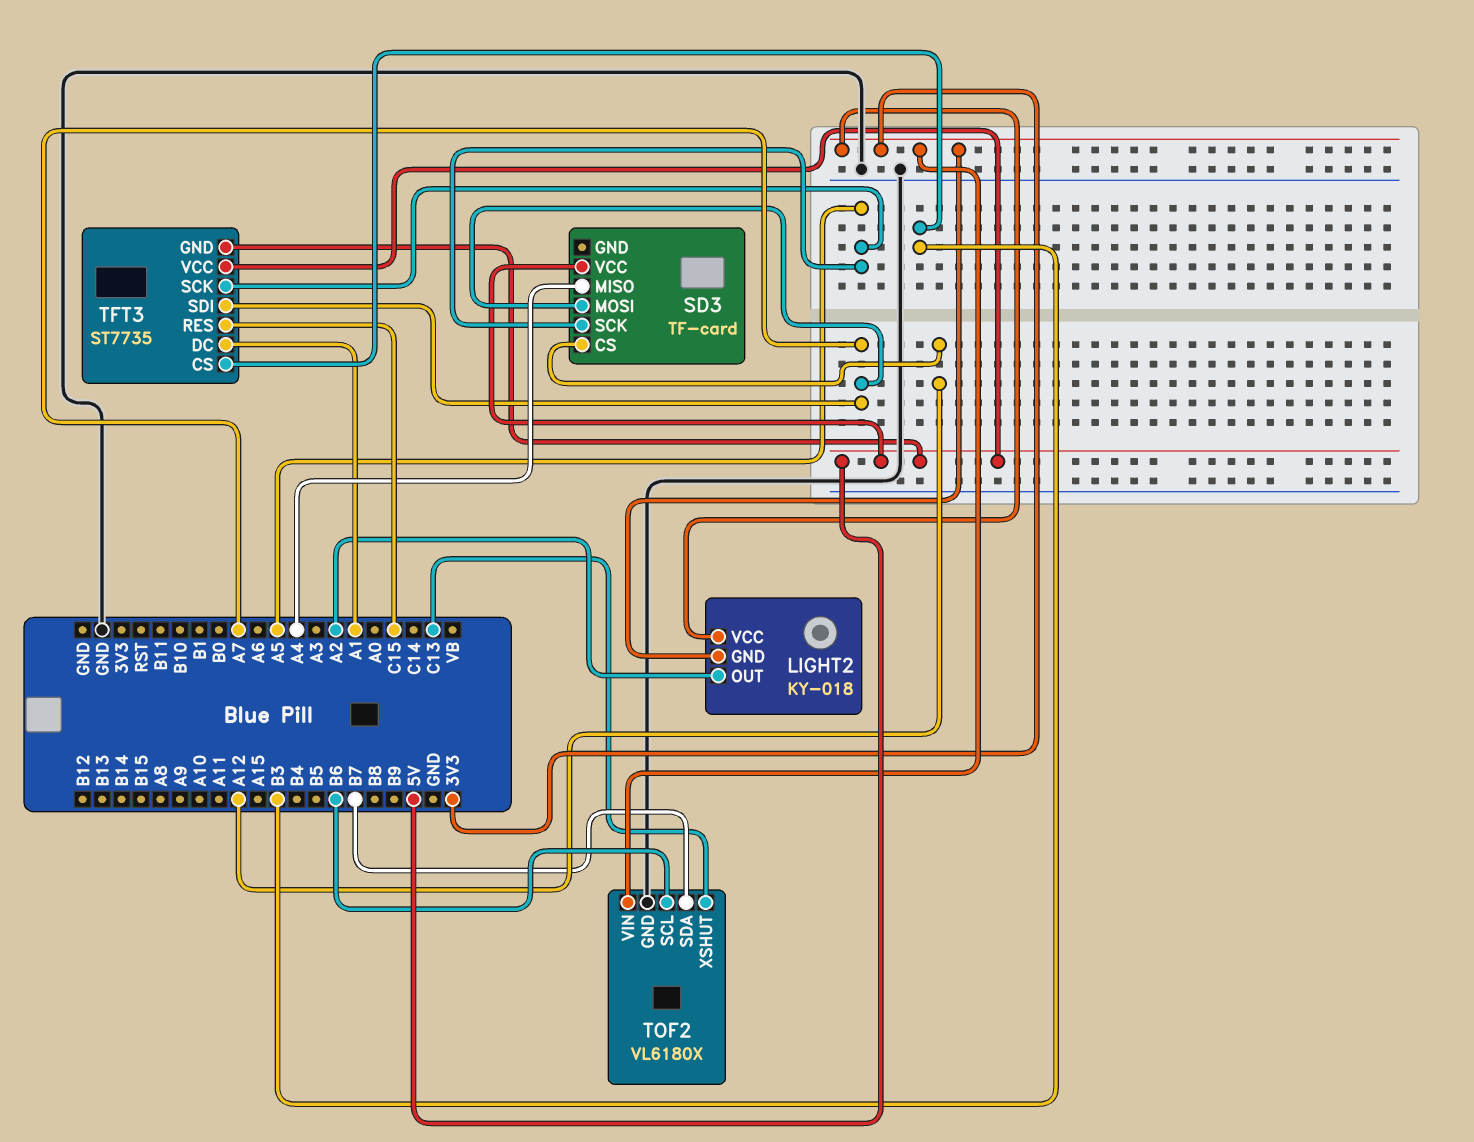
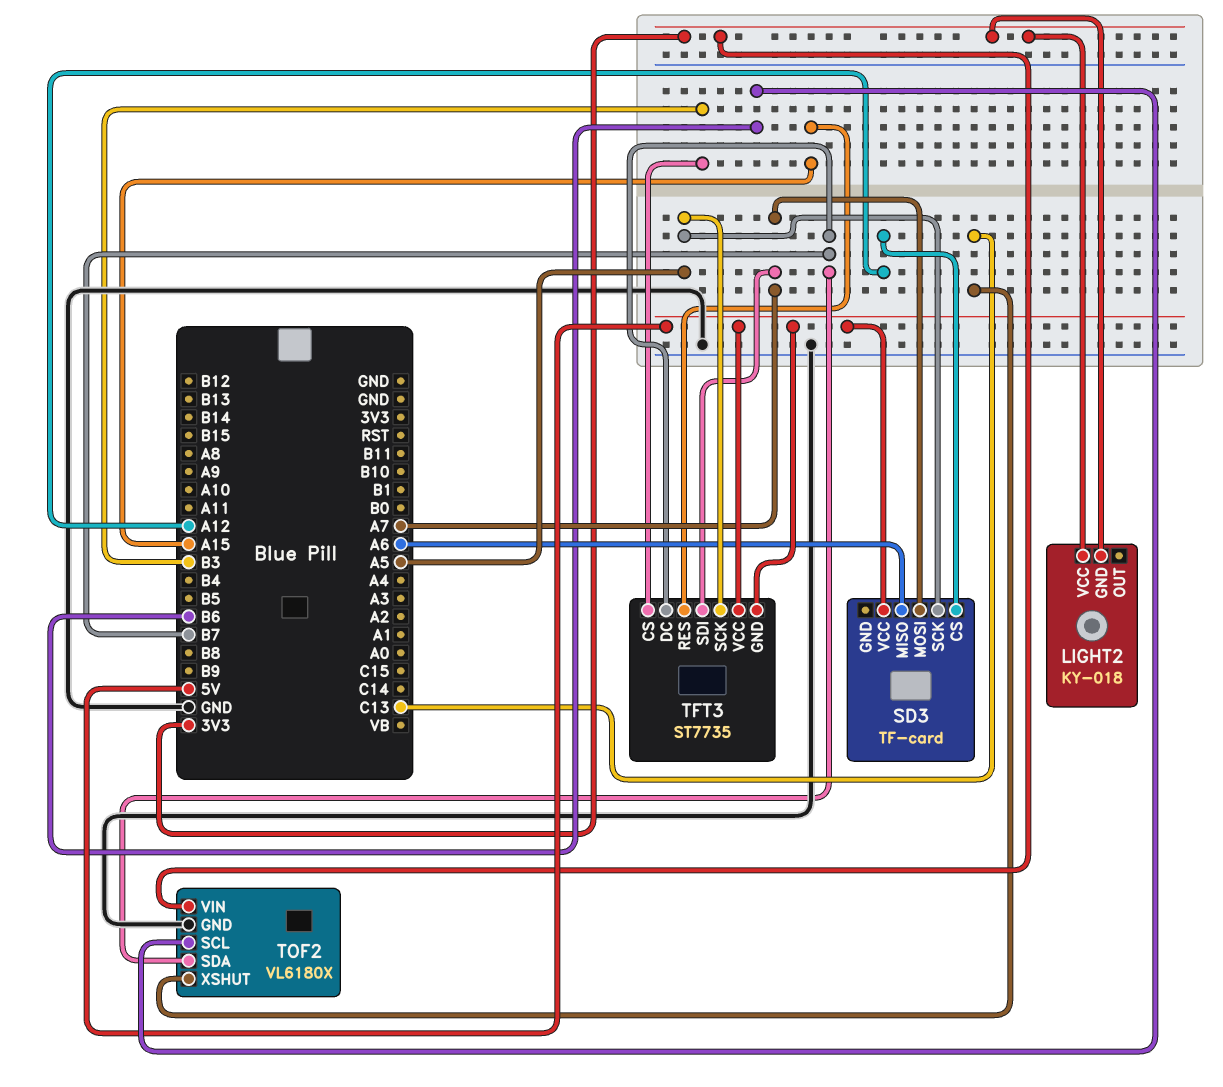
LIGHT2 pin OUT: A2 -> none
SD3 pin MISO: A4 -> A6
TFT3 pin DC: A1 -> B7
TFT3 pin RES: C15 -> A15

